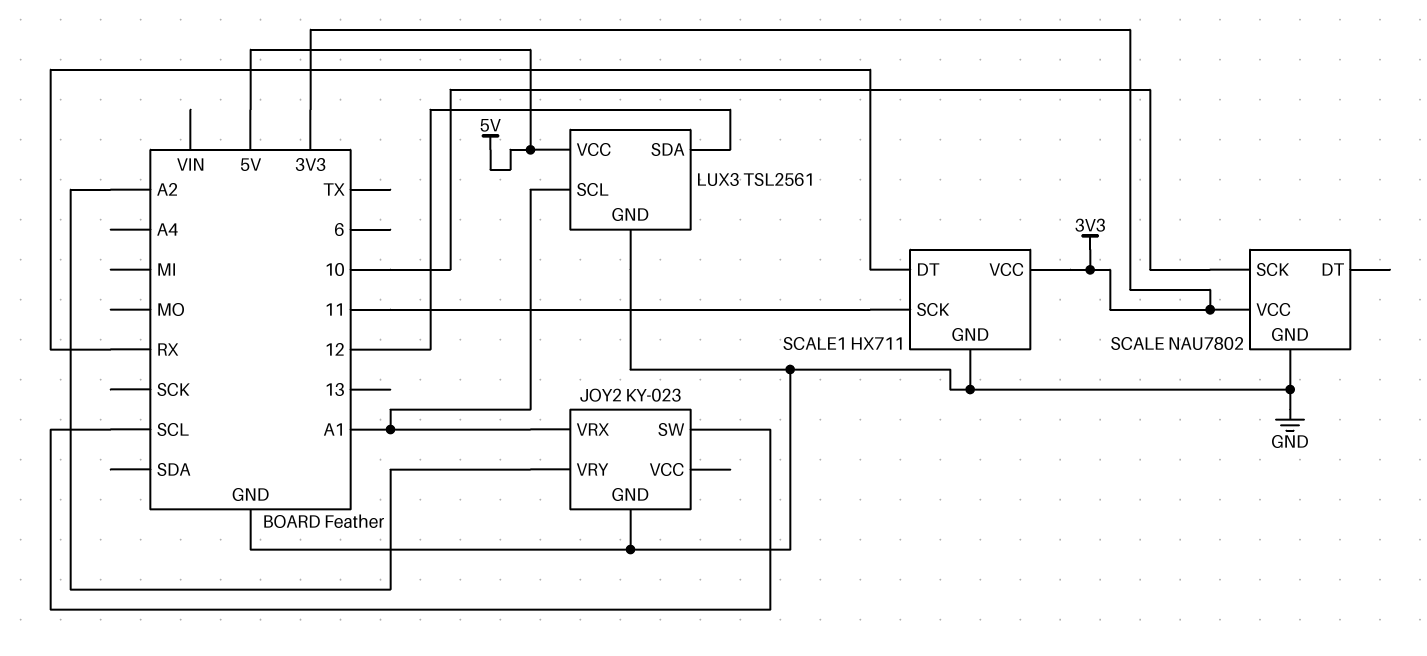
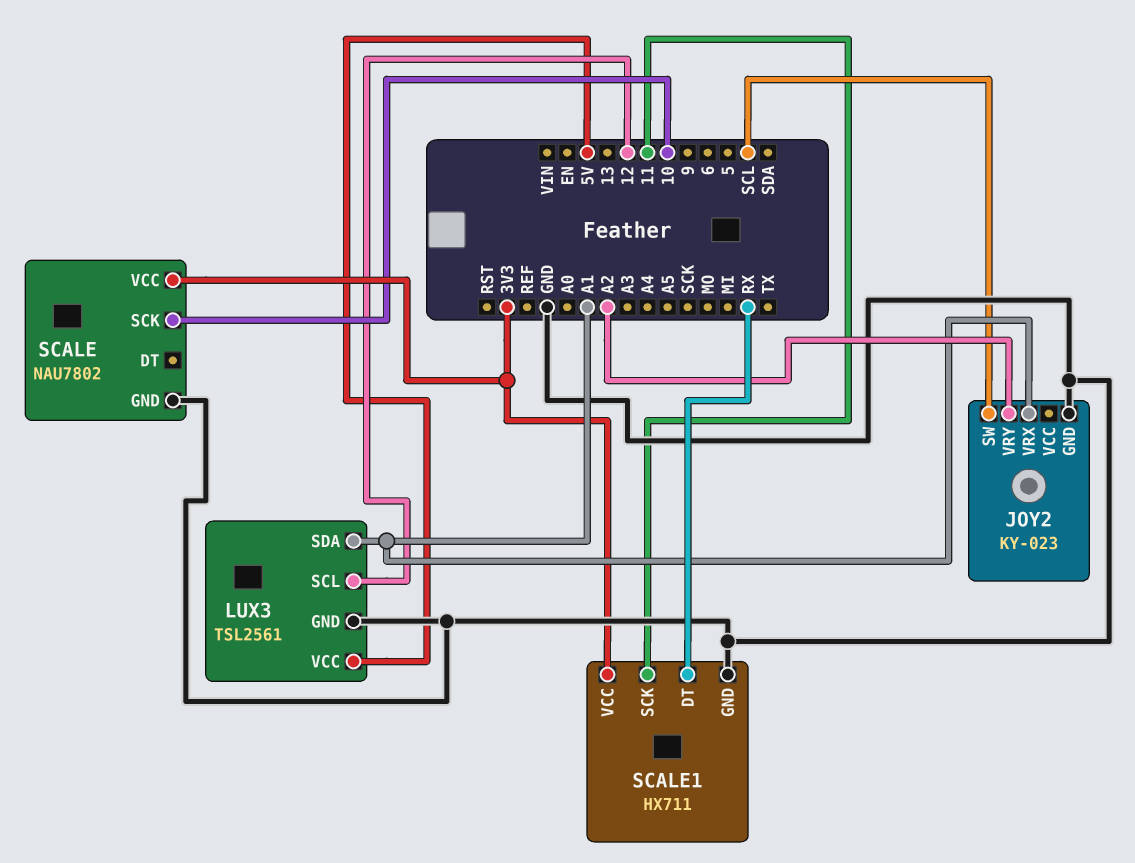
LUX3 pin SCL: A1 -> 12
LUX3 pin SDA: 12 -> A1

